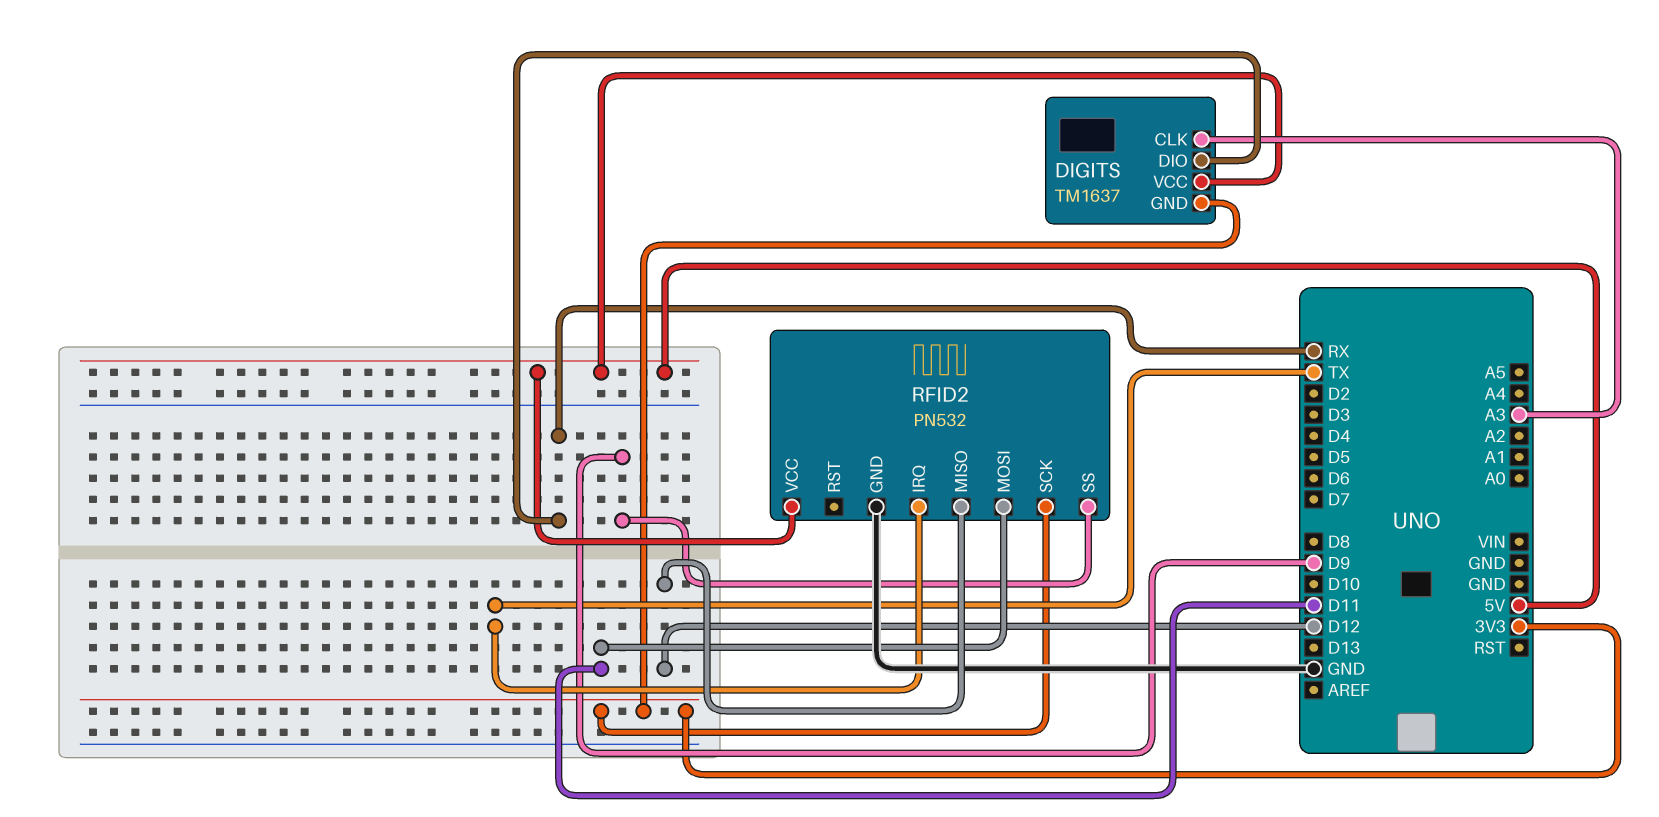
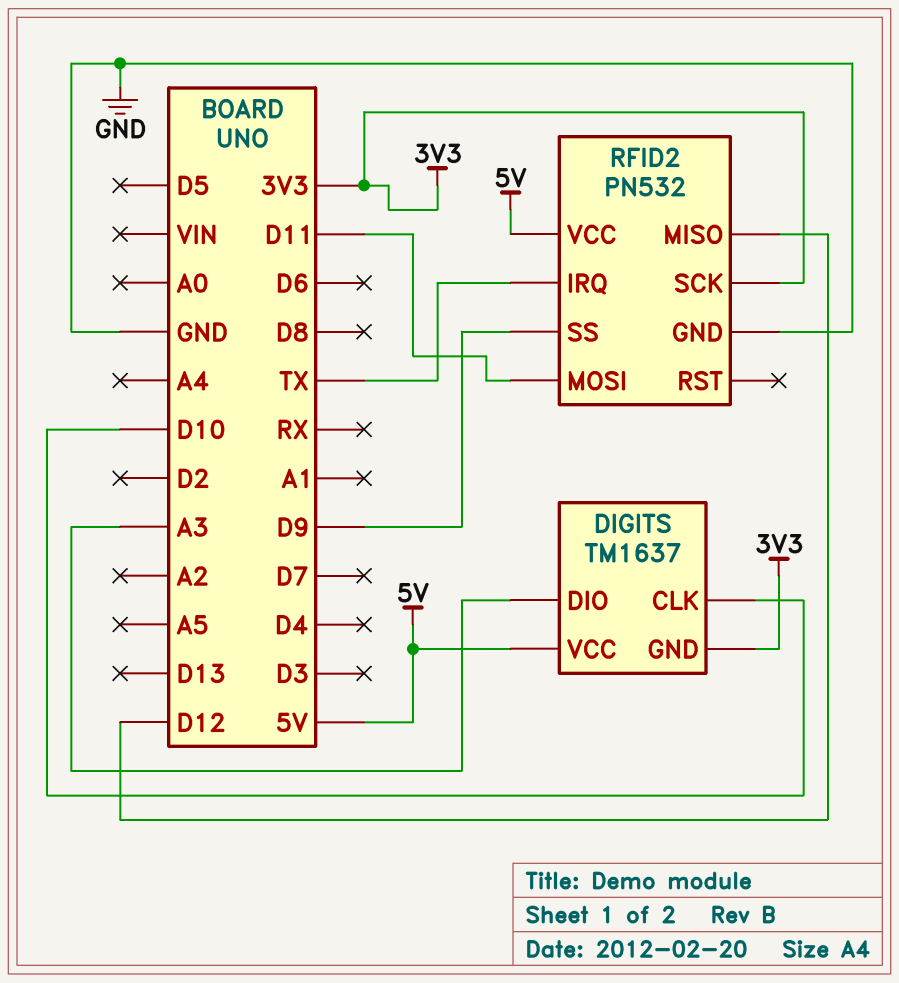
DIGITS pin CLK: A3 -> D10
DIGITS pin DIO: RX -> A3

